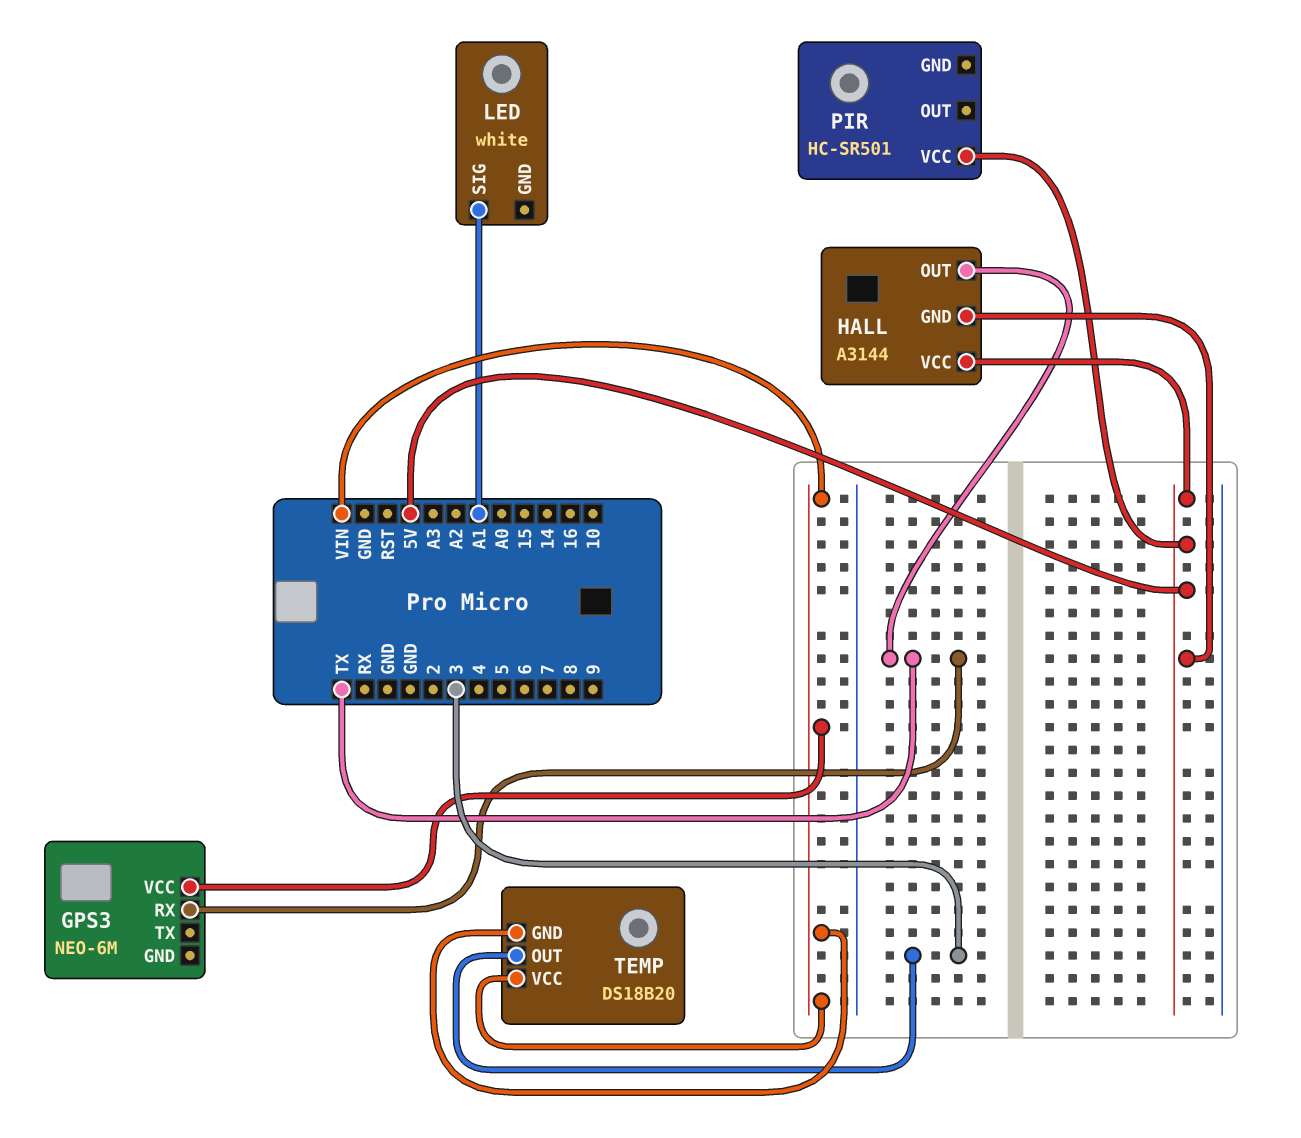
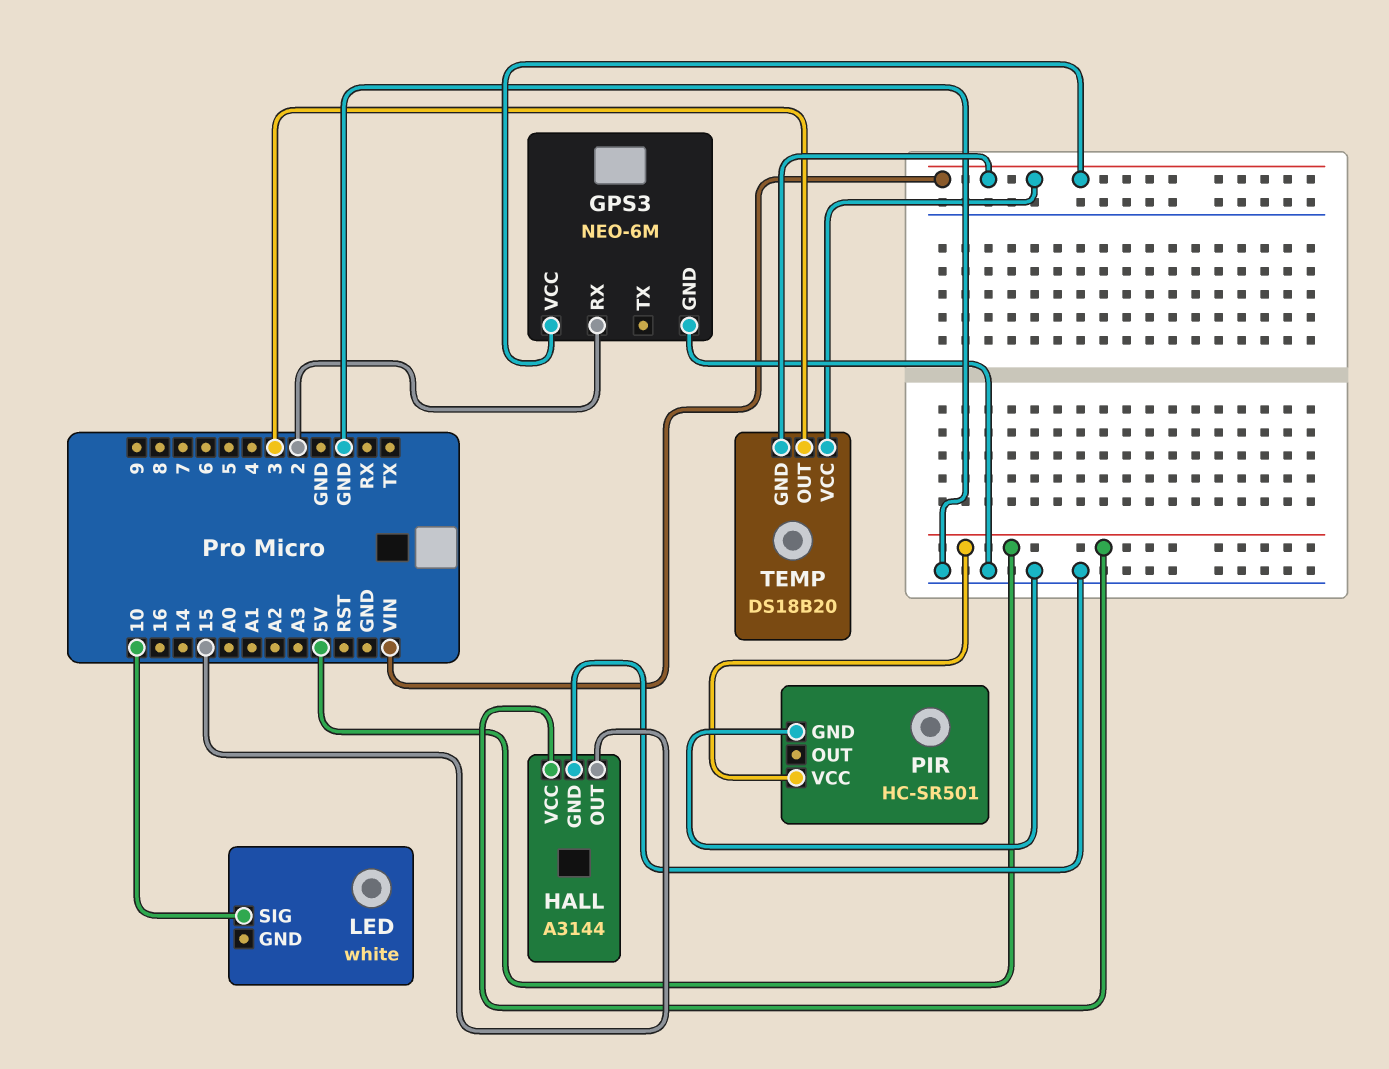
GPS3 pin GND: none -> GND
GPS3 pin RX: TX -> 2
HALL pin GND: 5V -> GND
HALL pin OUT: TX -> 15
LED pin SIG: A1 -> 10
PIR pin GND: none -> GND

